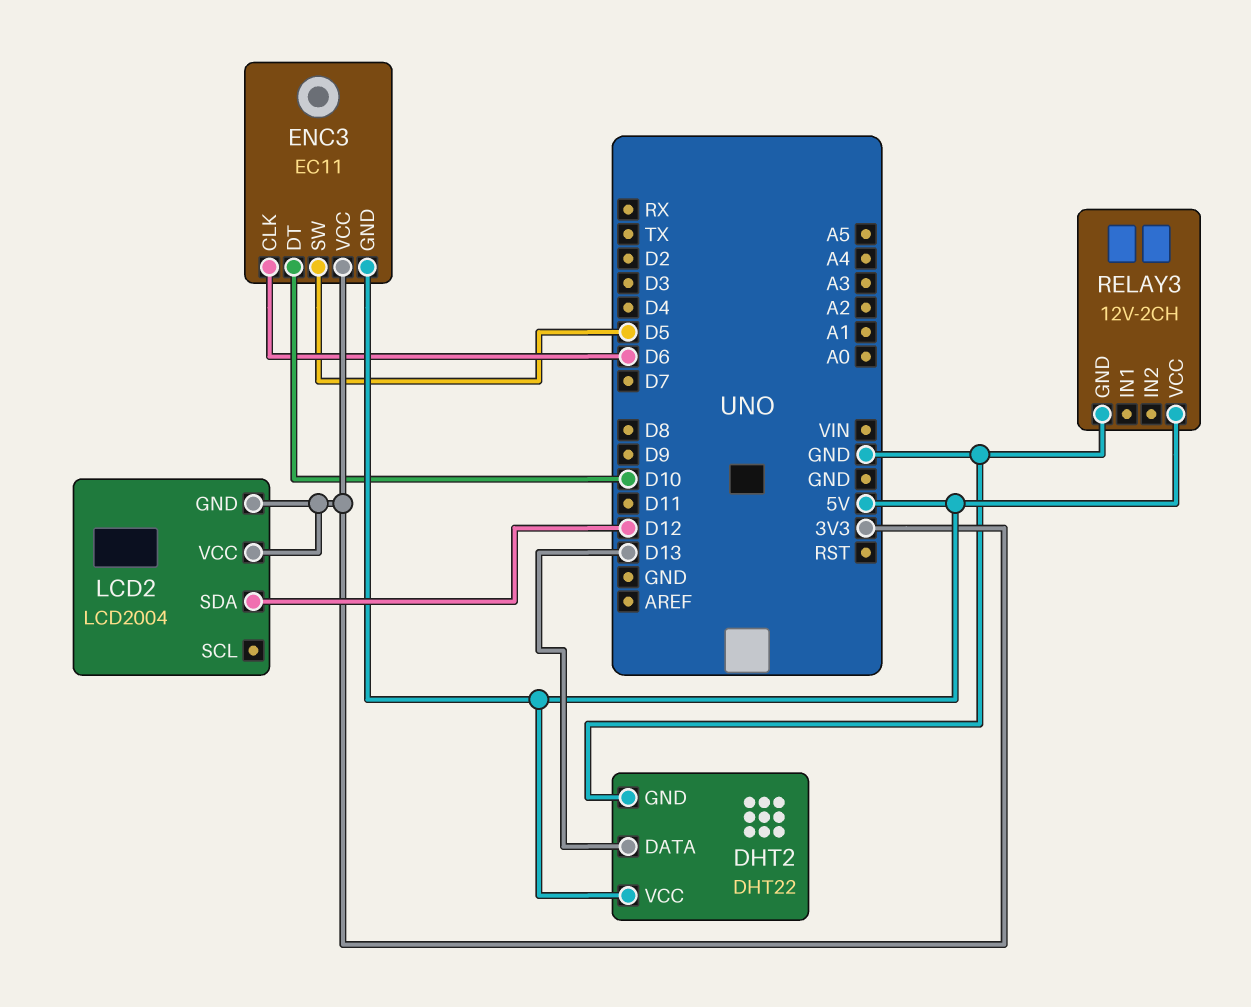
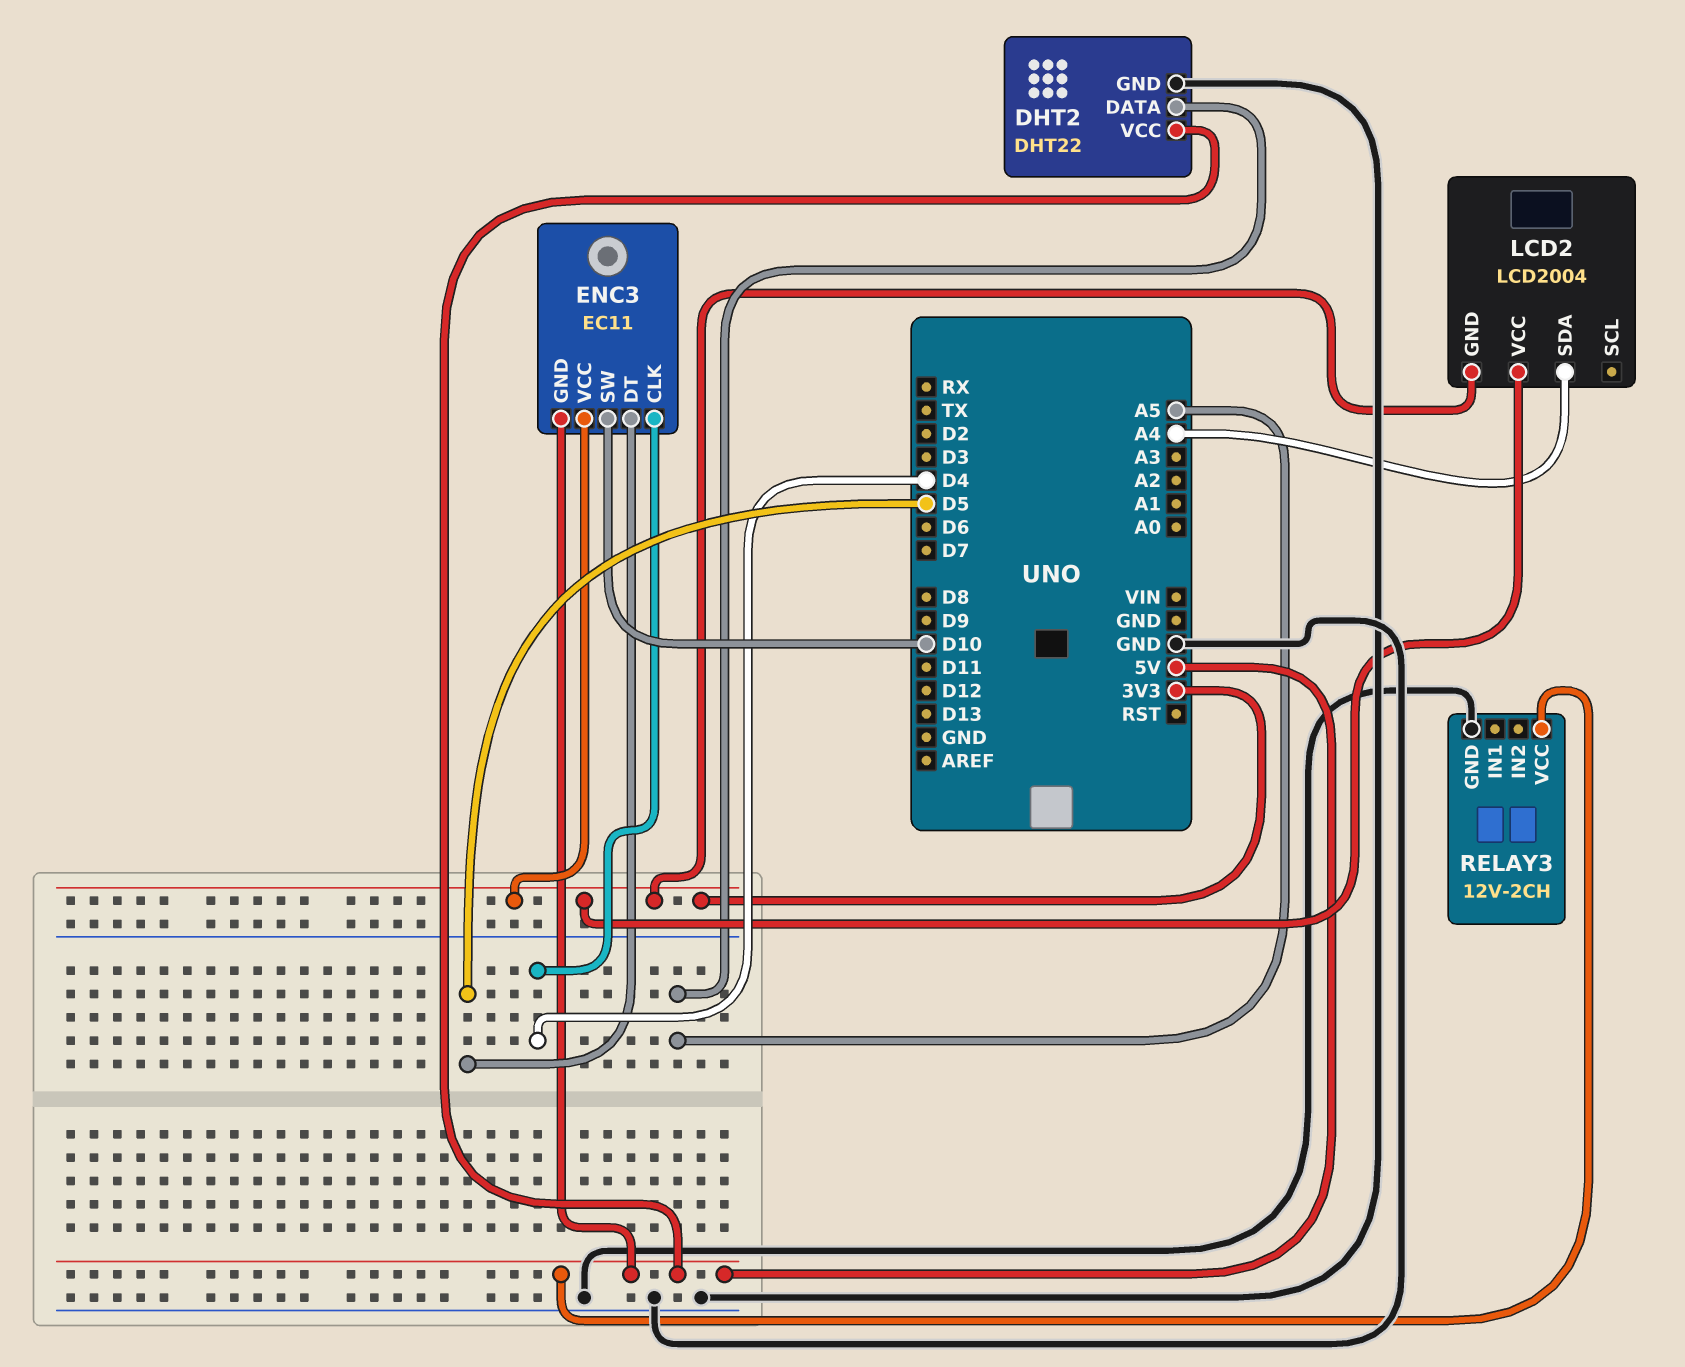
DHT2 pin DATA: D13 -> A5
ENC3 pin CLK: D6 -> D4
ENC3 pin DT: D10 -> D5
ENC3 pin SW: D5 -> D10
LCD2 pin SDA: D12 -> A4

